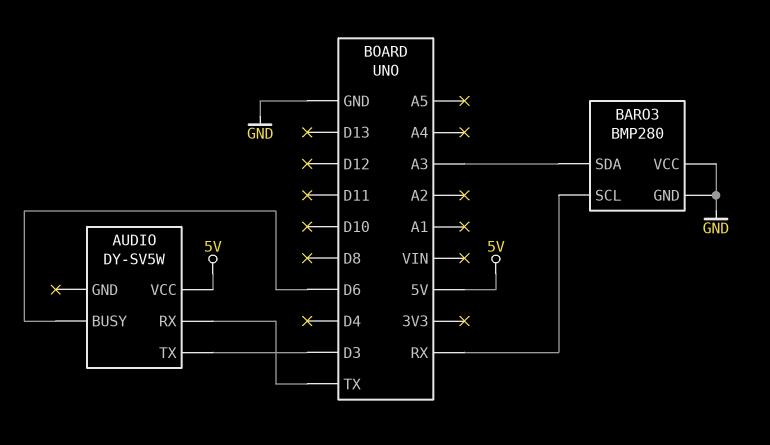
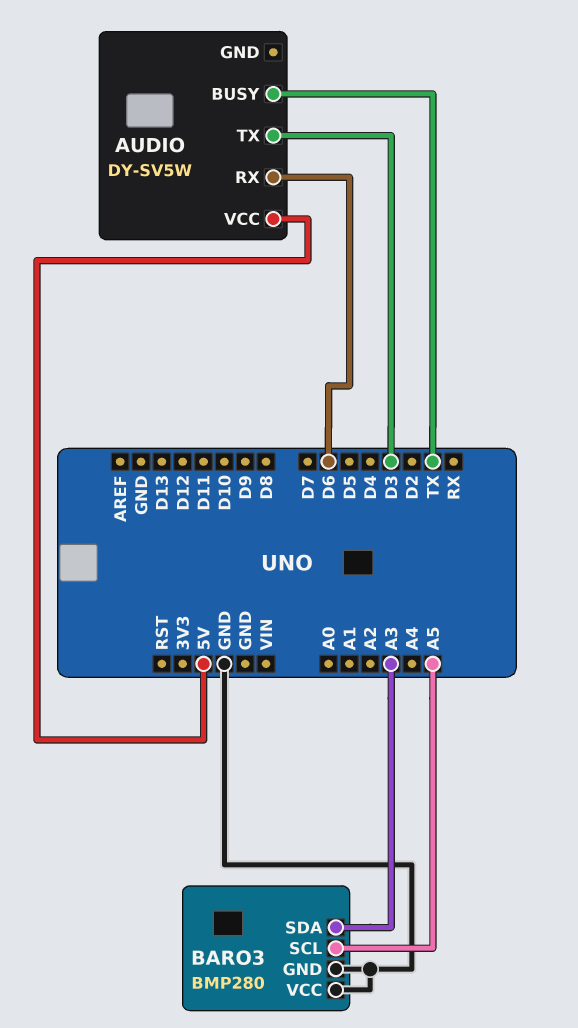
AUDIO pin BUSY: D6 -> TX
AUDIO pin RX: TX -> D6
BARO3 pin SCL: RX -> A5

